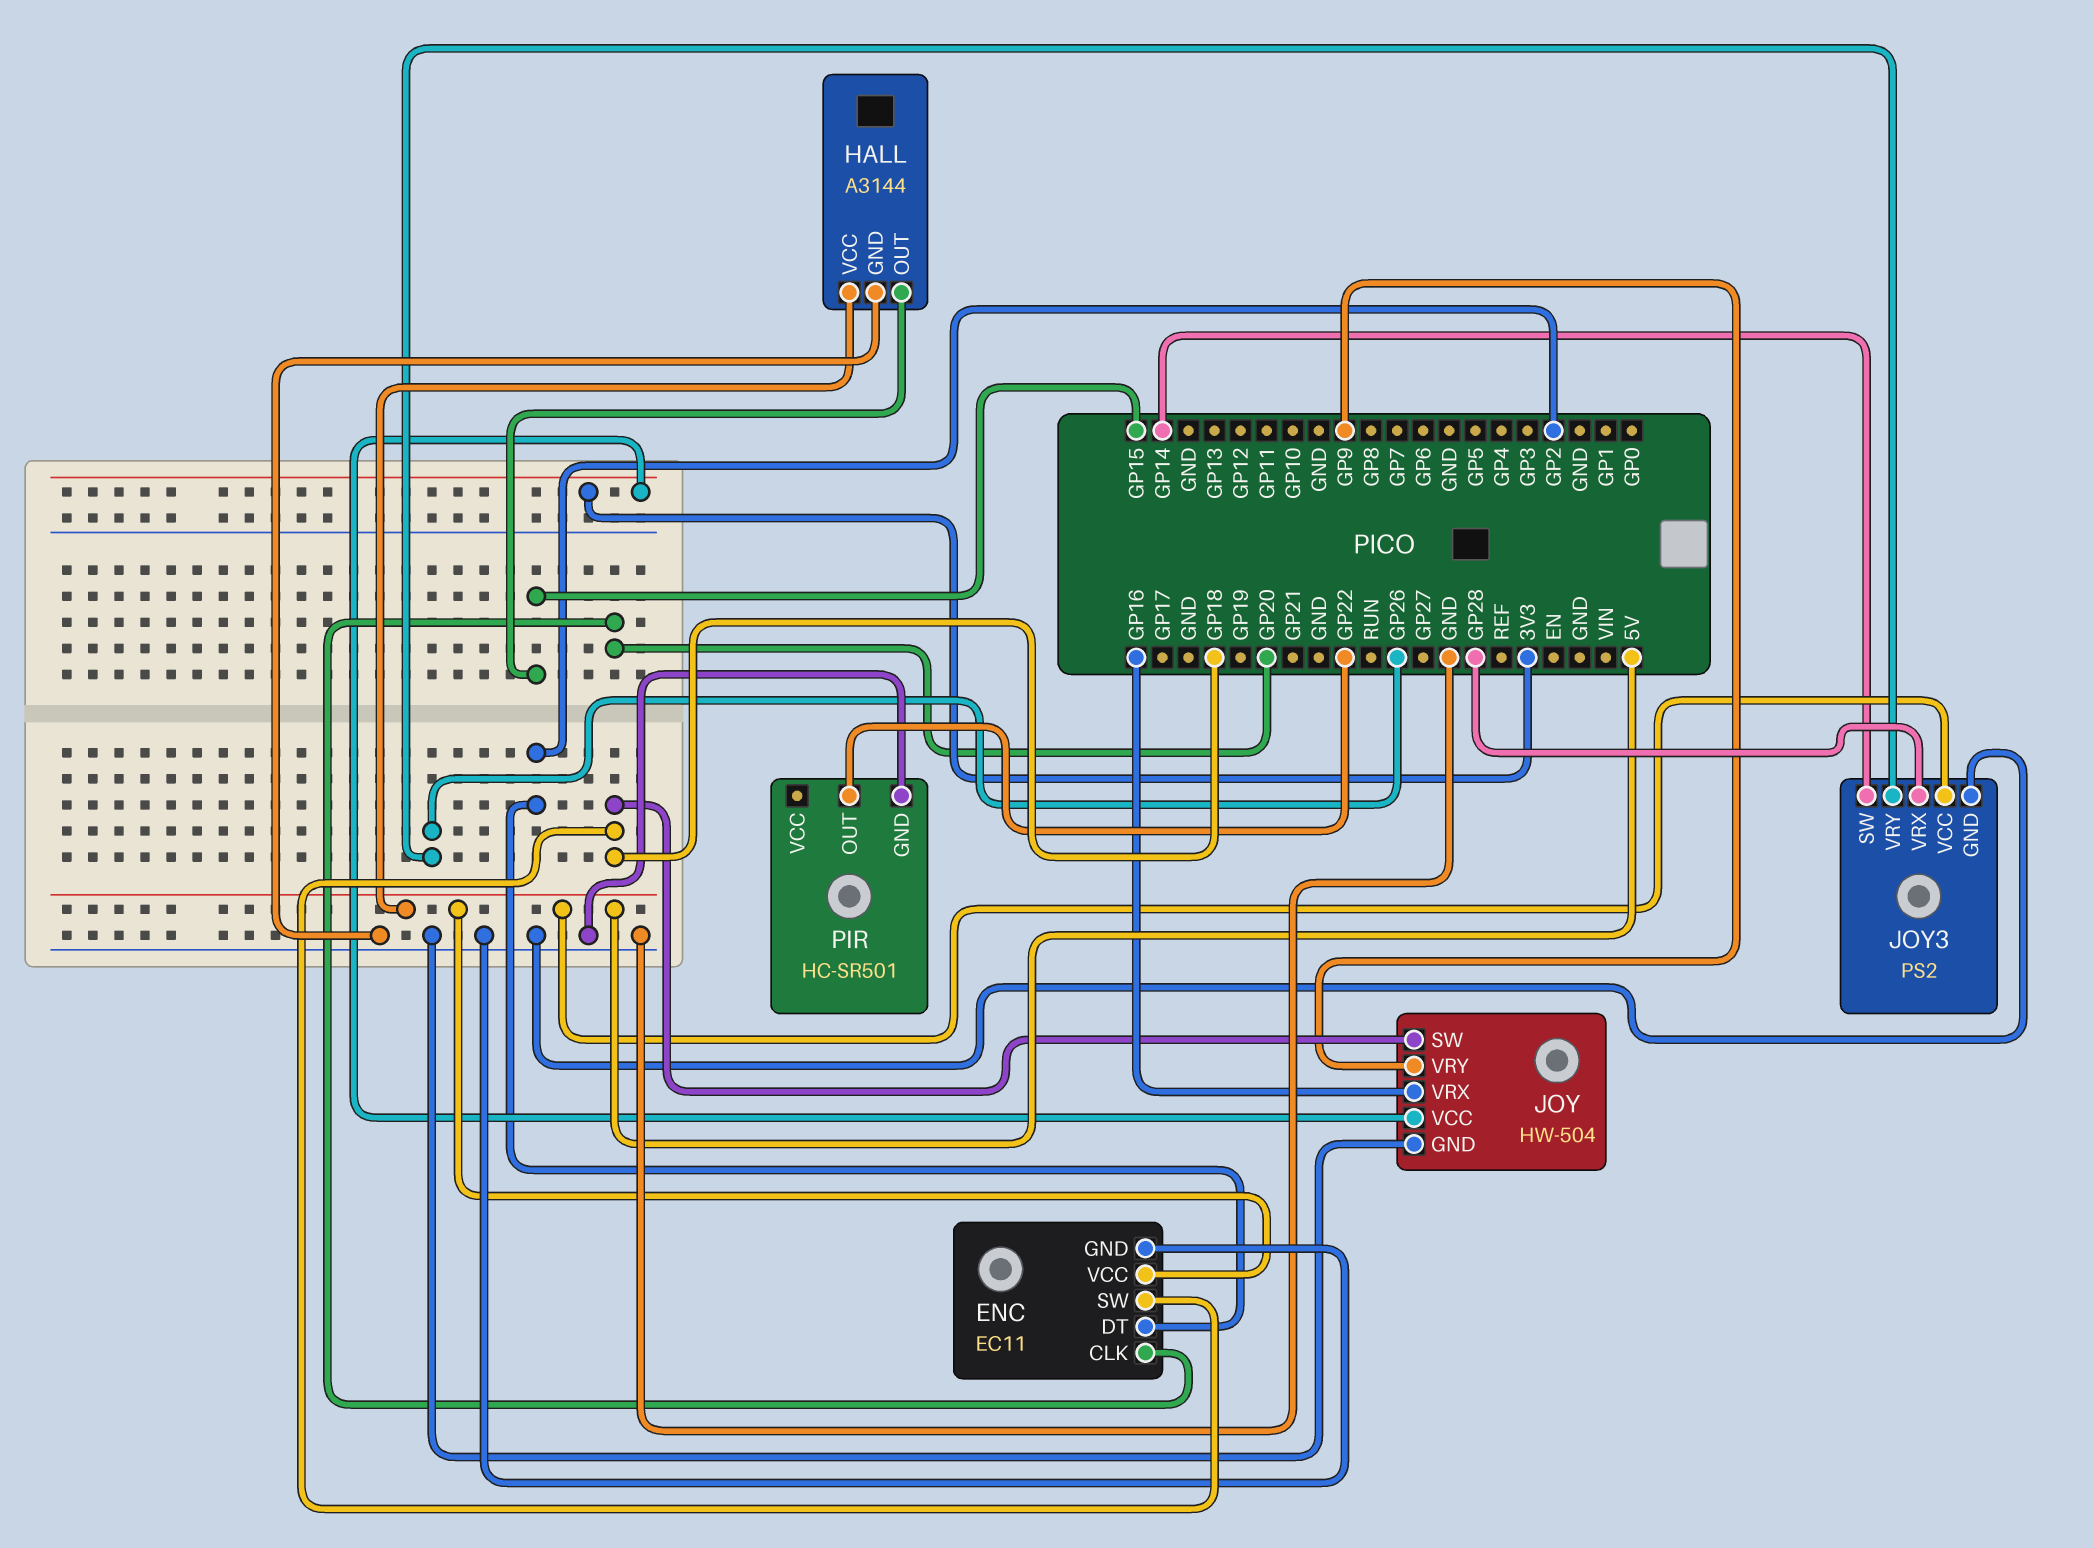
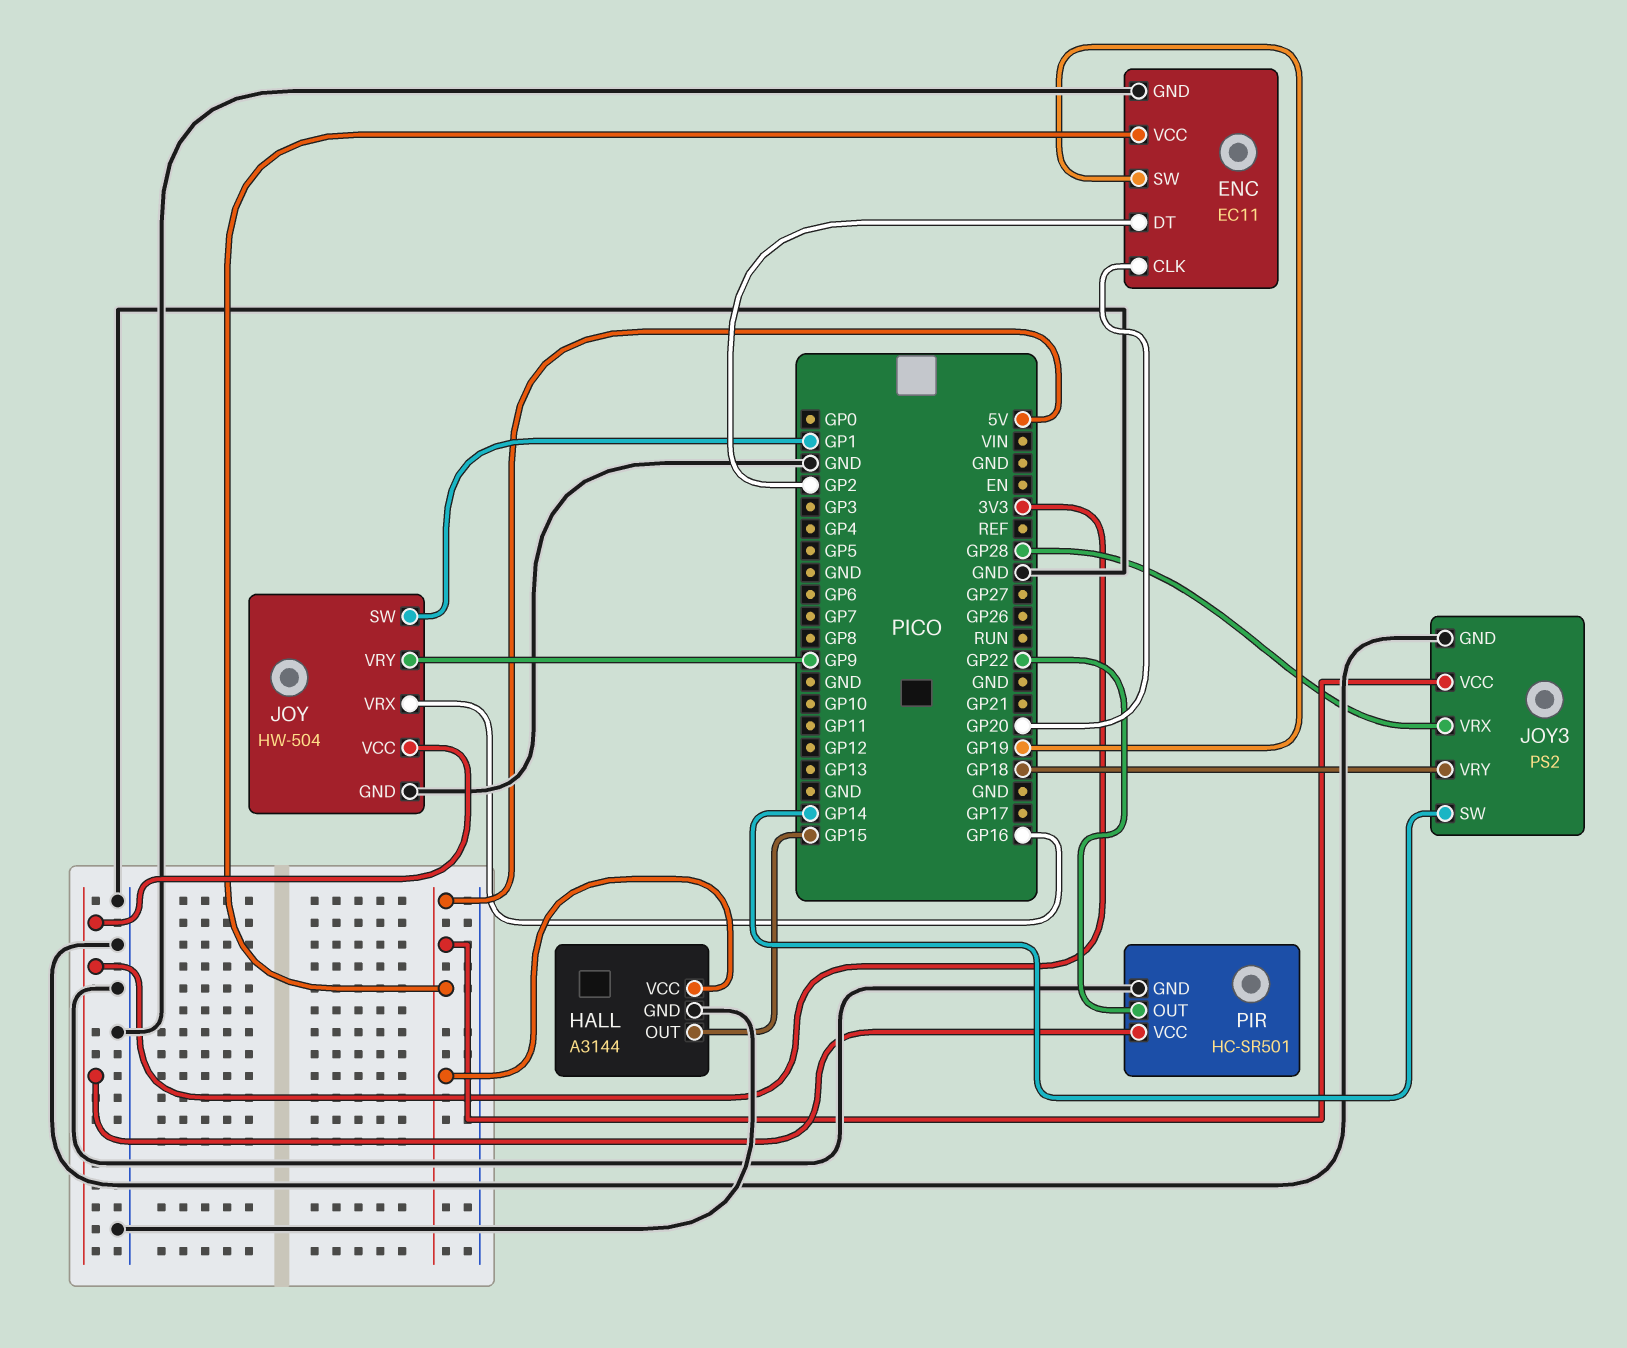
ENC pin SW: GP18 -> GP19
JOY pin SW: GP18 -> GP1
JOY3 pin VRY: GP26 -> GP18
PIR pin VCC: none -> 3V3

